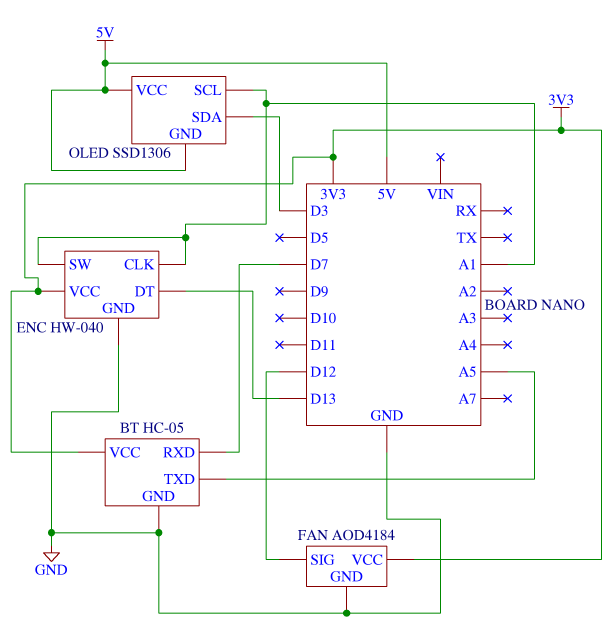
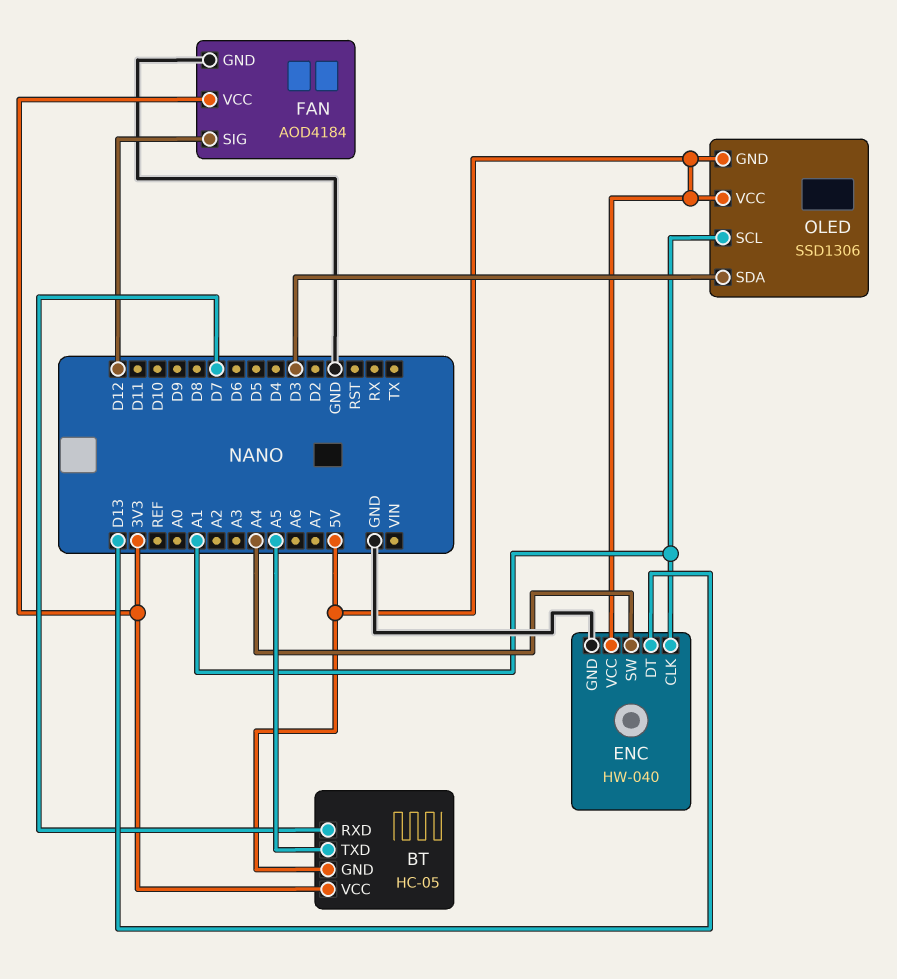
BT pin GND: GND -> 5V
ENC pin SW: A1 -> A4
ENC pin VCC: 3V3 -> 5V

